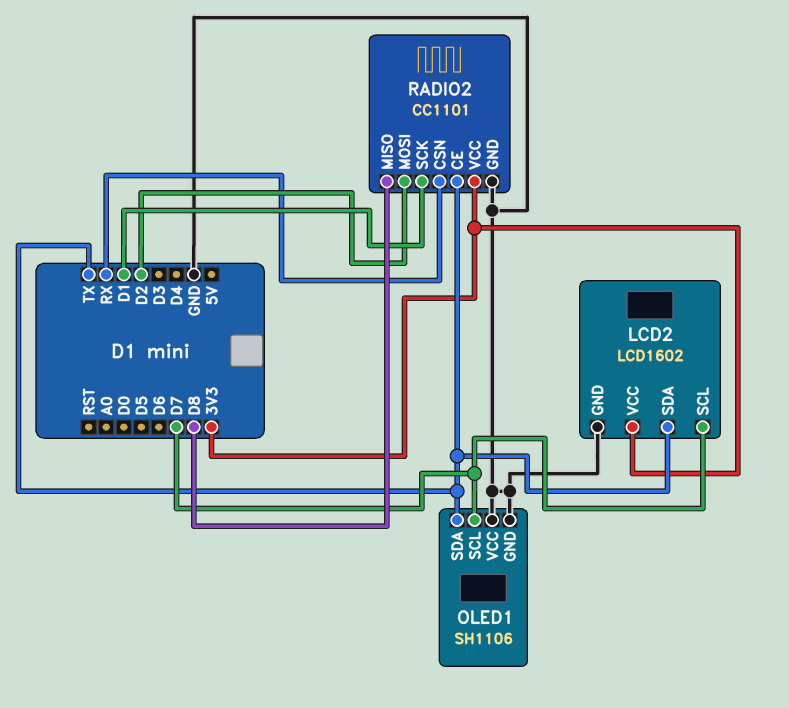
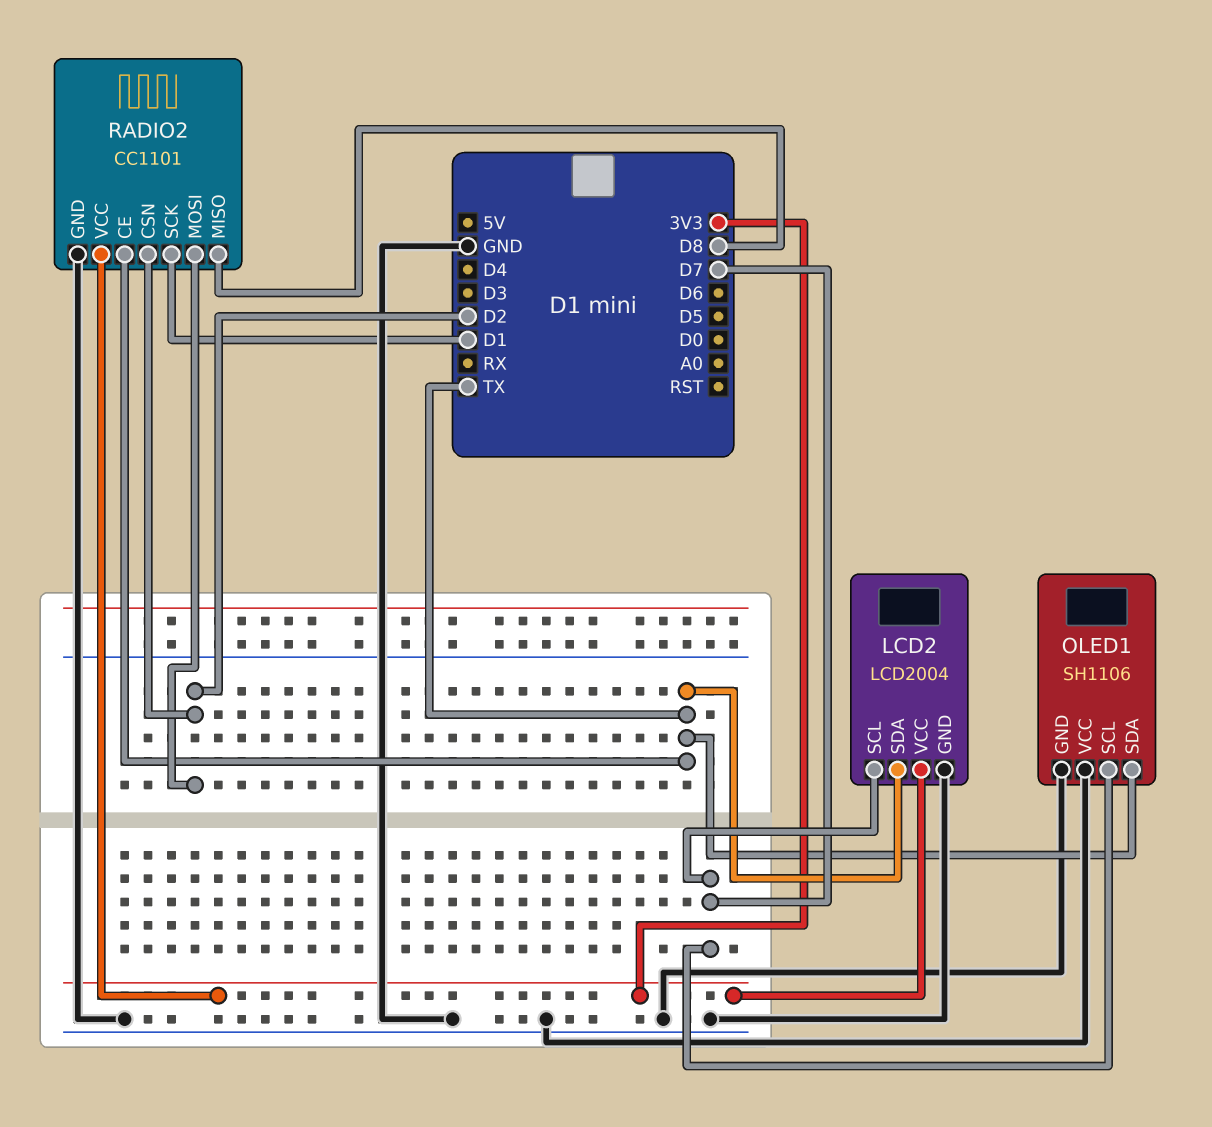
LCD2: LCD1602 -> LCD2004
RADIO2 pin CSN: RX -> D2

